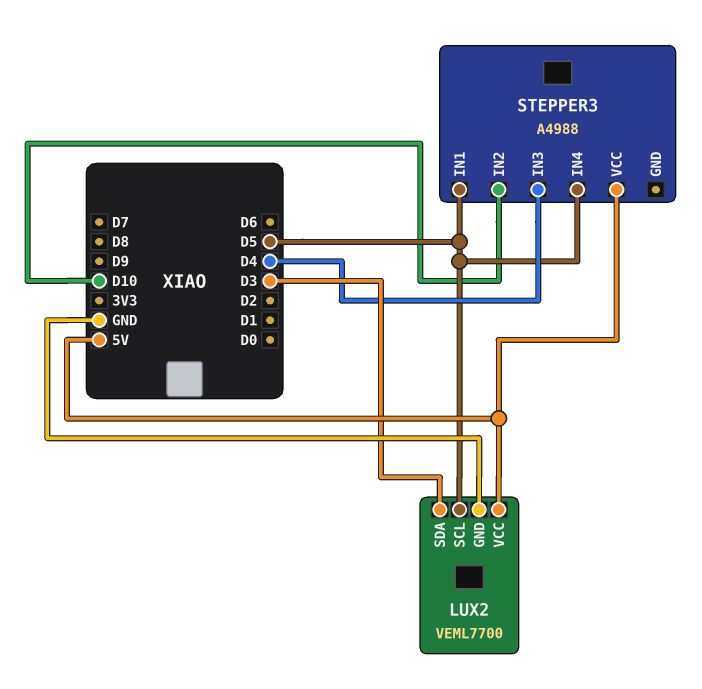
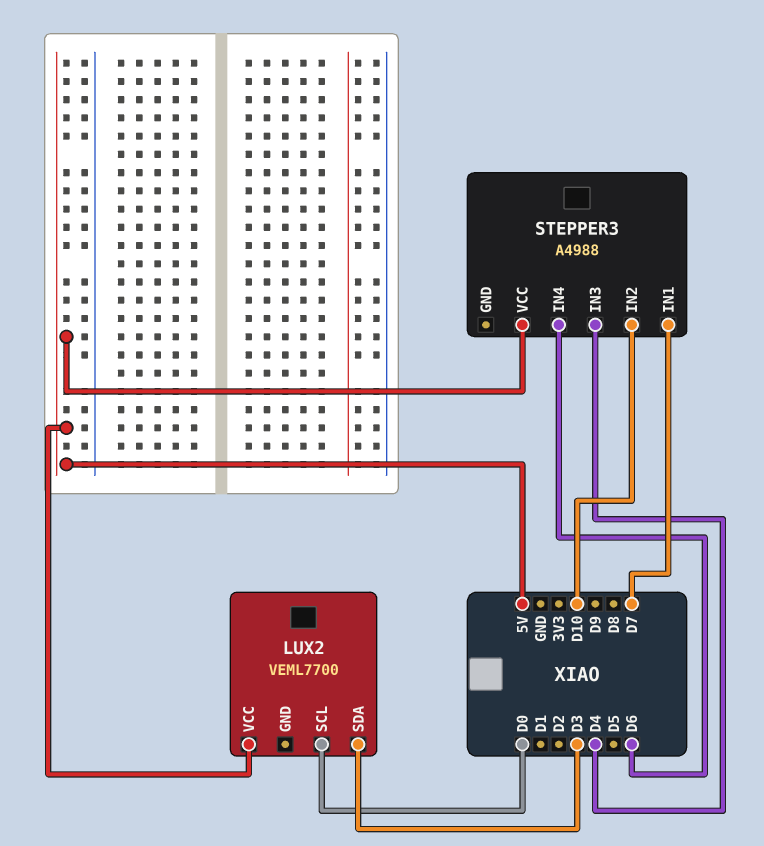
LUX2 pin GND: GND -> none
LUX2 pin SCL: D5 -> D0
STEPPER3 pin IN1: D5 -> D7
STEPPER3 pin IN4: D5 -> D6

